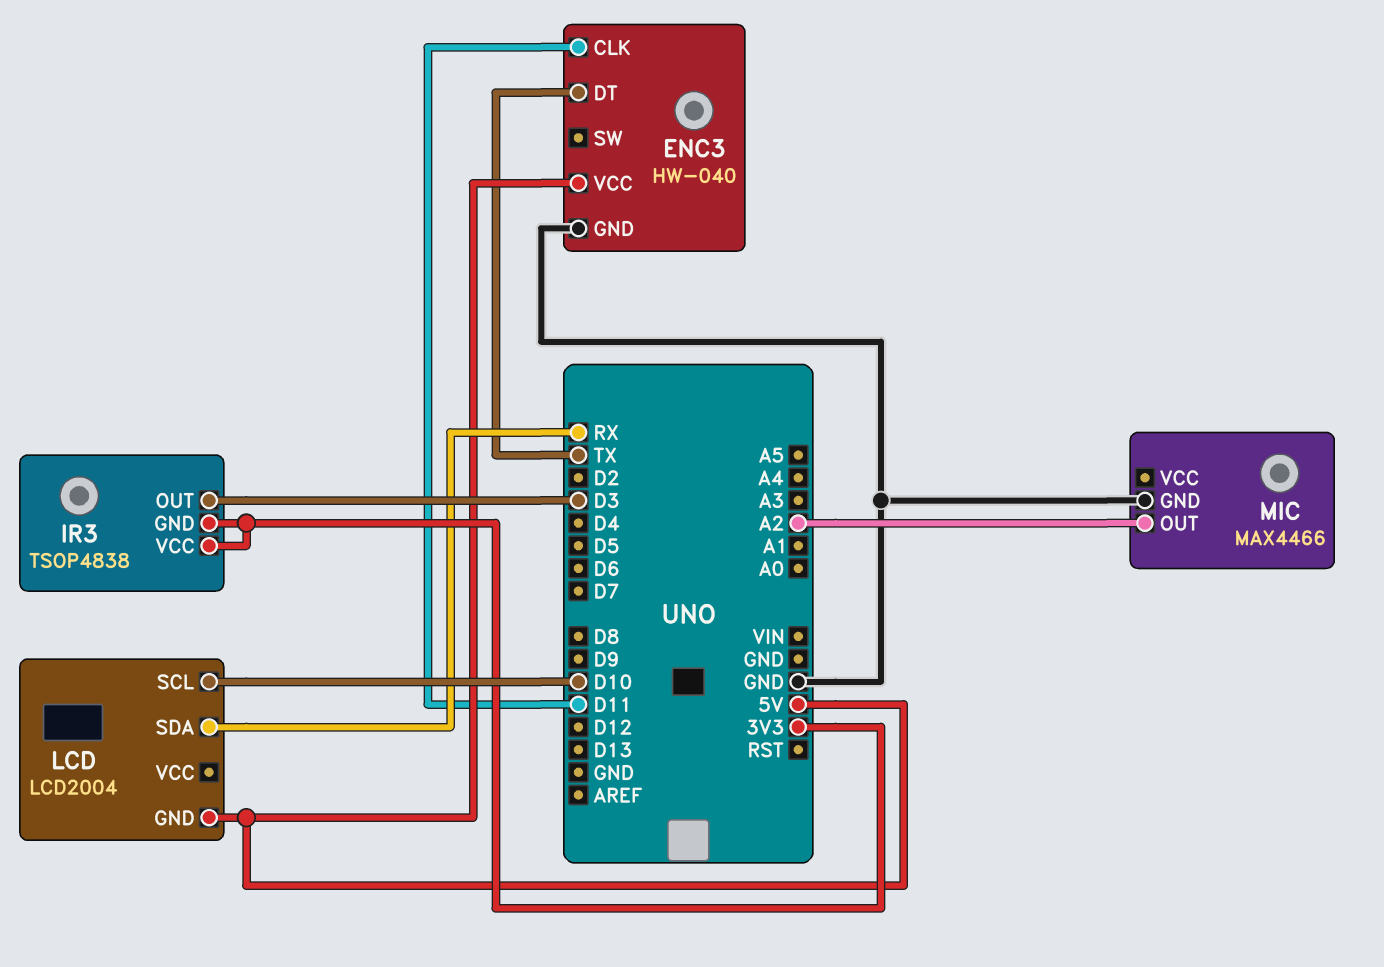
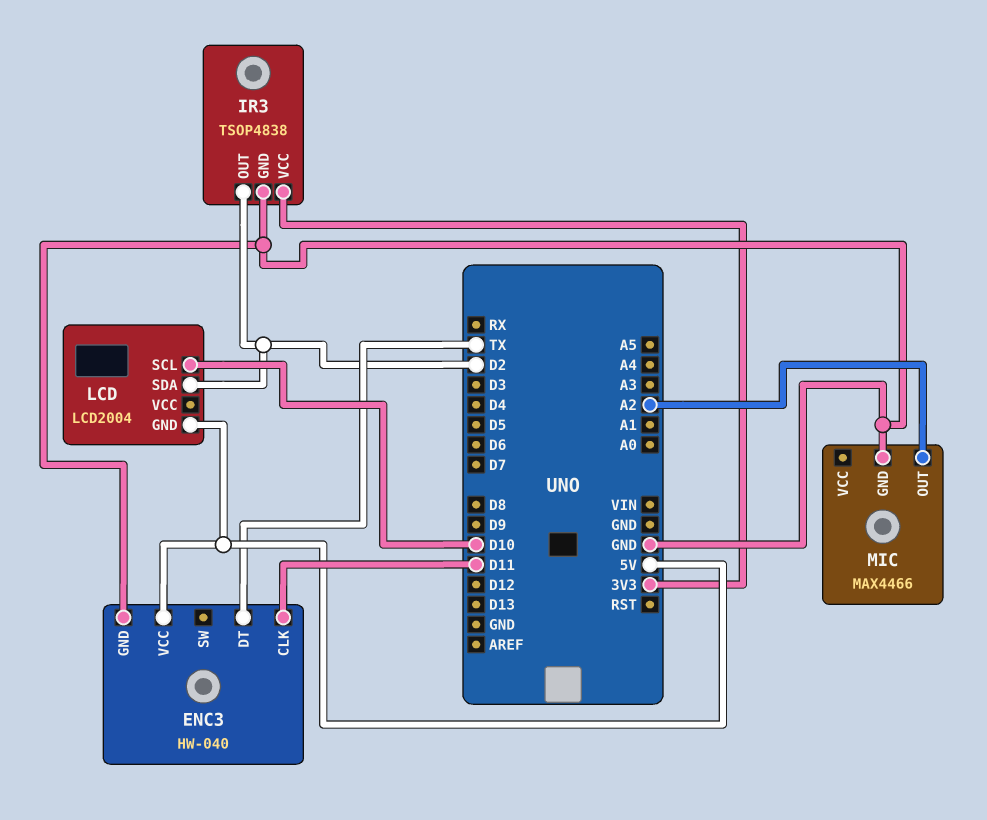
IR3 pin GND: 3V3 -> GND
IR3 pin OUT: D3 -> D2
LCD pin SDA: RX -> D2

